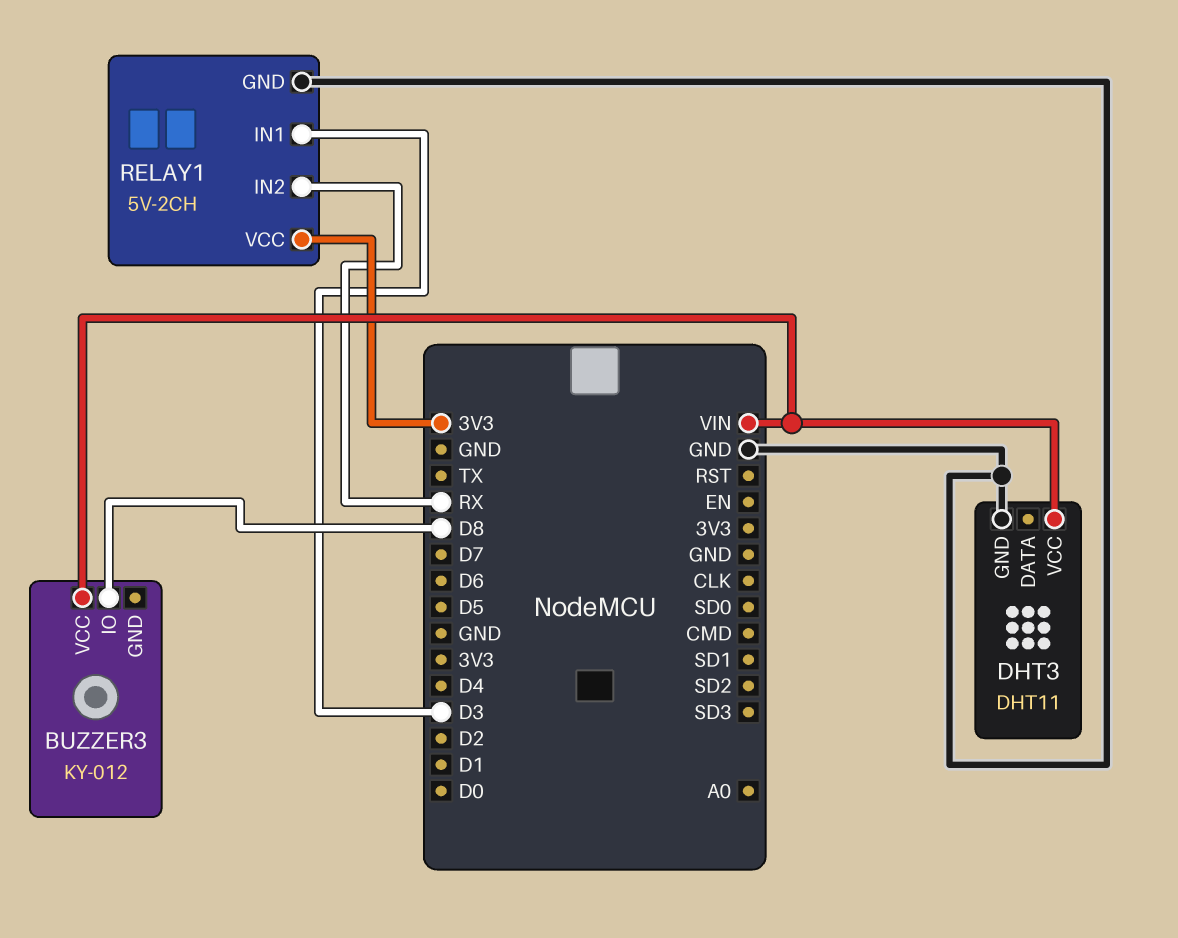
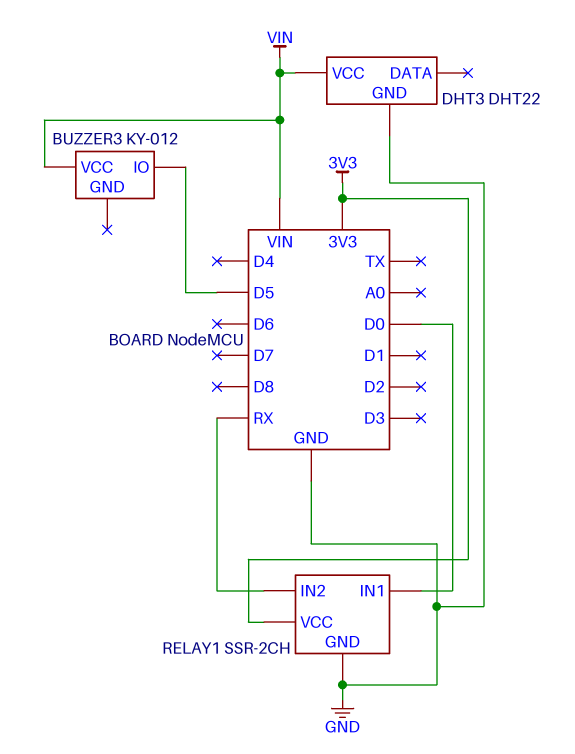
BUZZER3 pin IO: D8 -> D5
DHT3: DHT11 -> DHT22
RELAY1: 5V-2CH -> SSR-2CH
RELAY1 pin IN1: D3 -> D0

